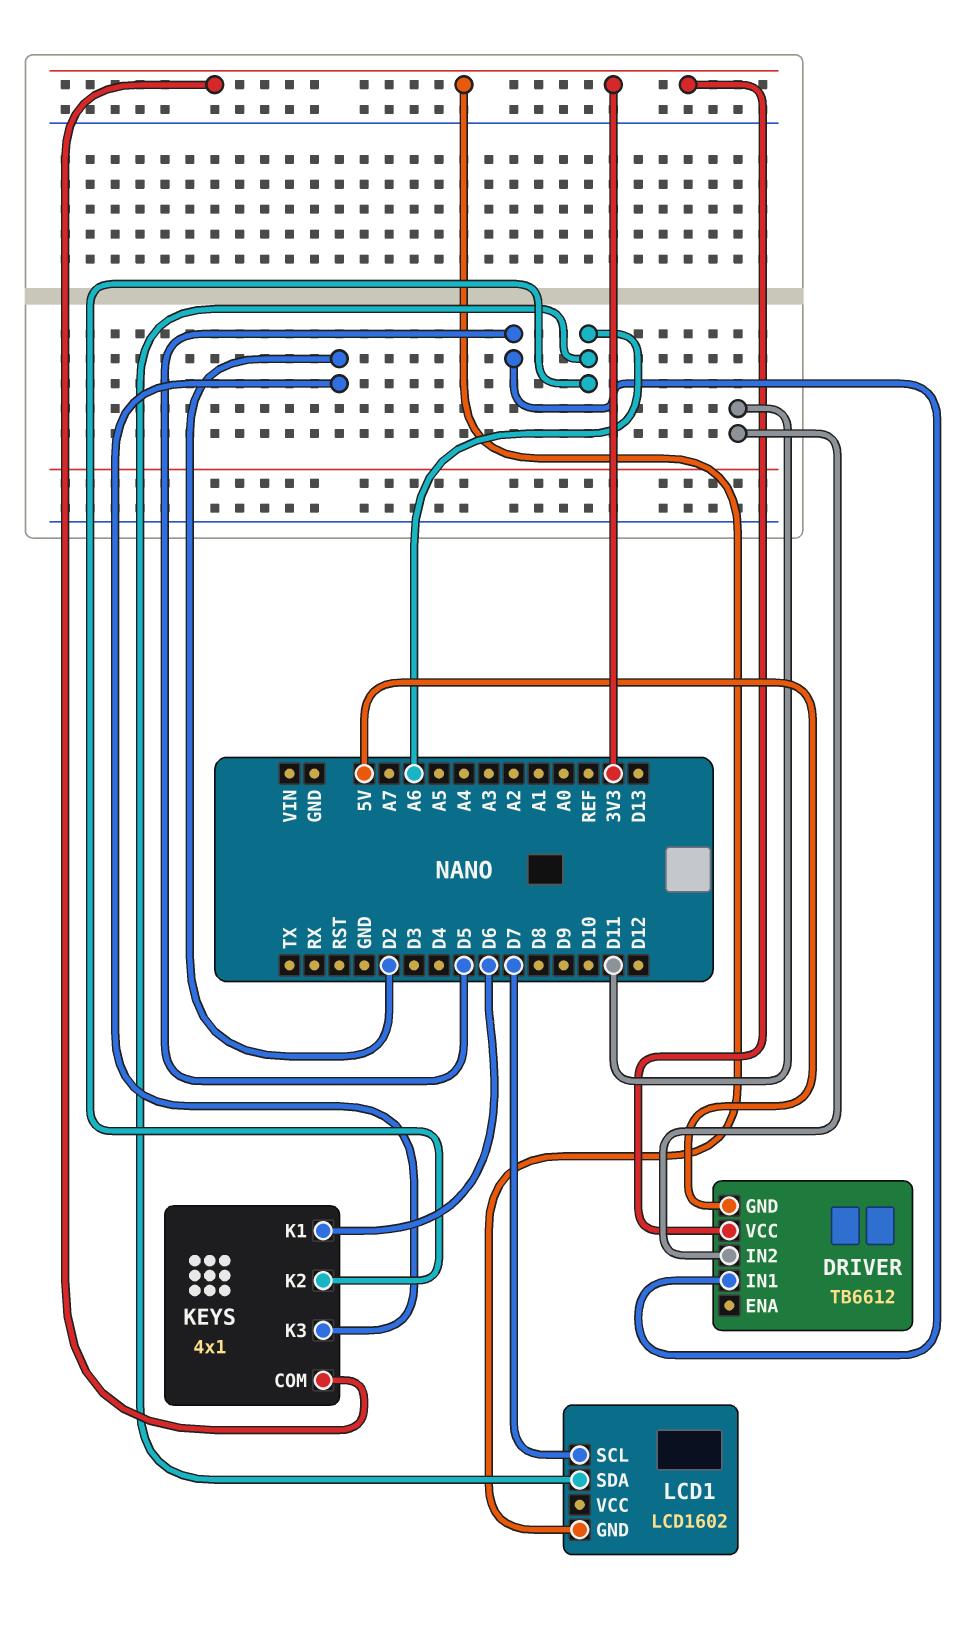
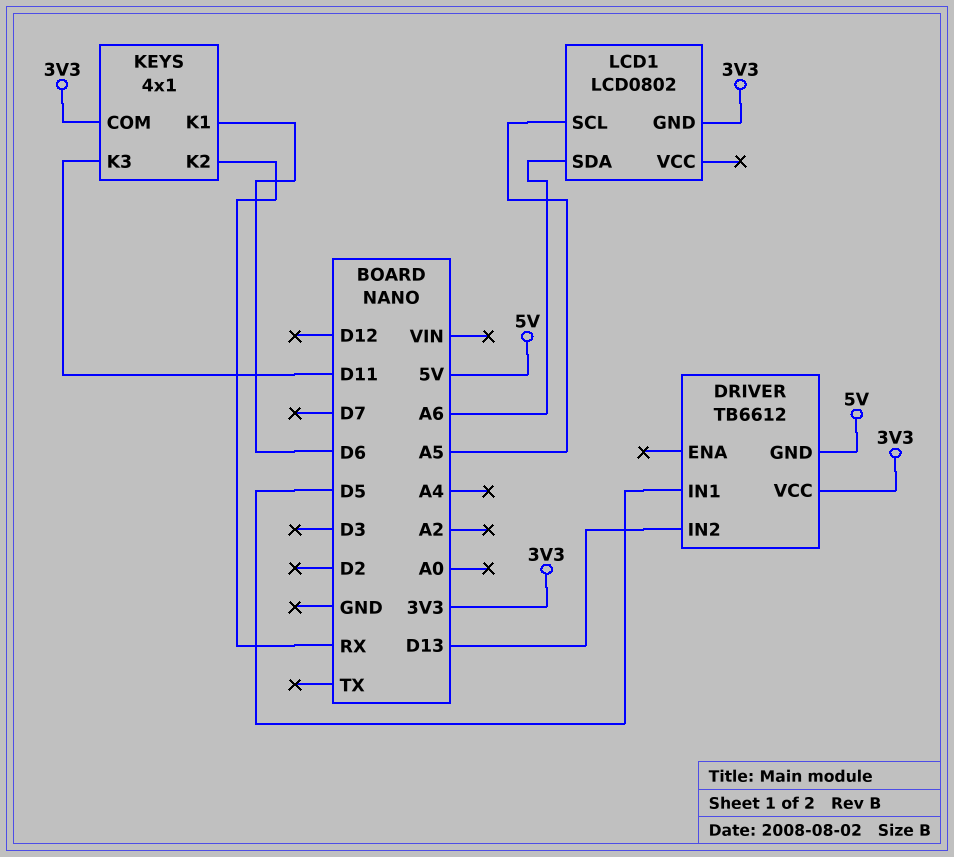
DRIVER pin IN2: D11 -> D13
KEYS pin K2: A6 -> RX
KEYS pin K3: D2 -> D11
LCD1: LCD1602 -> LCD0802
LCD1 pin SCL: D7 -> A5

